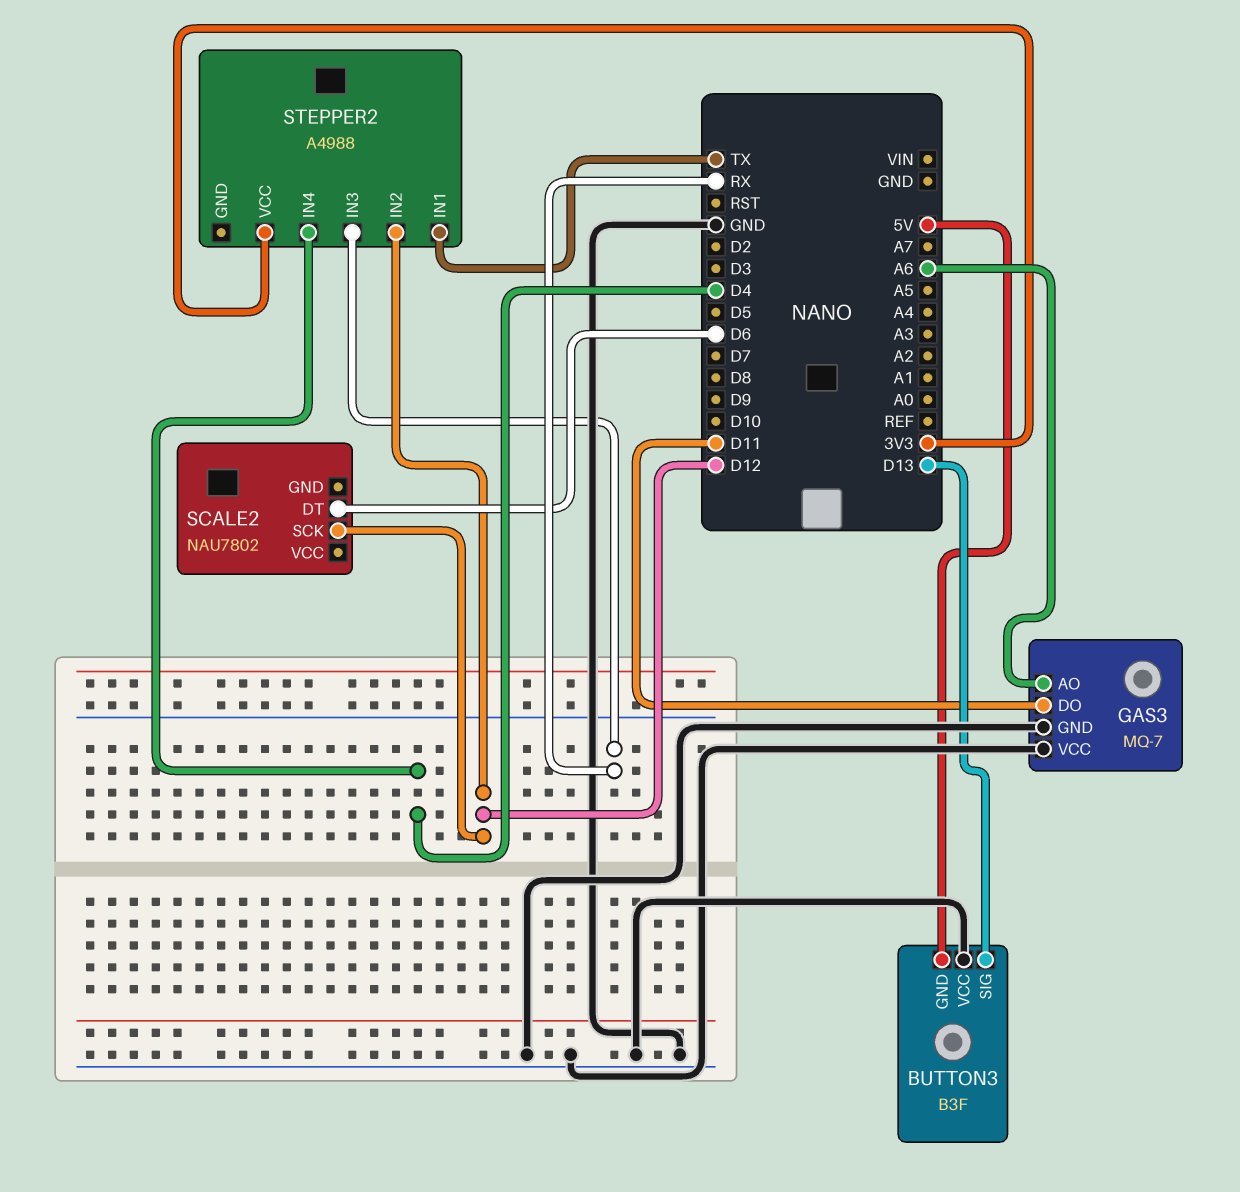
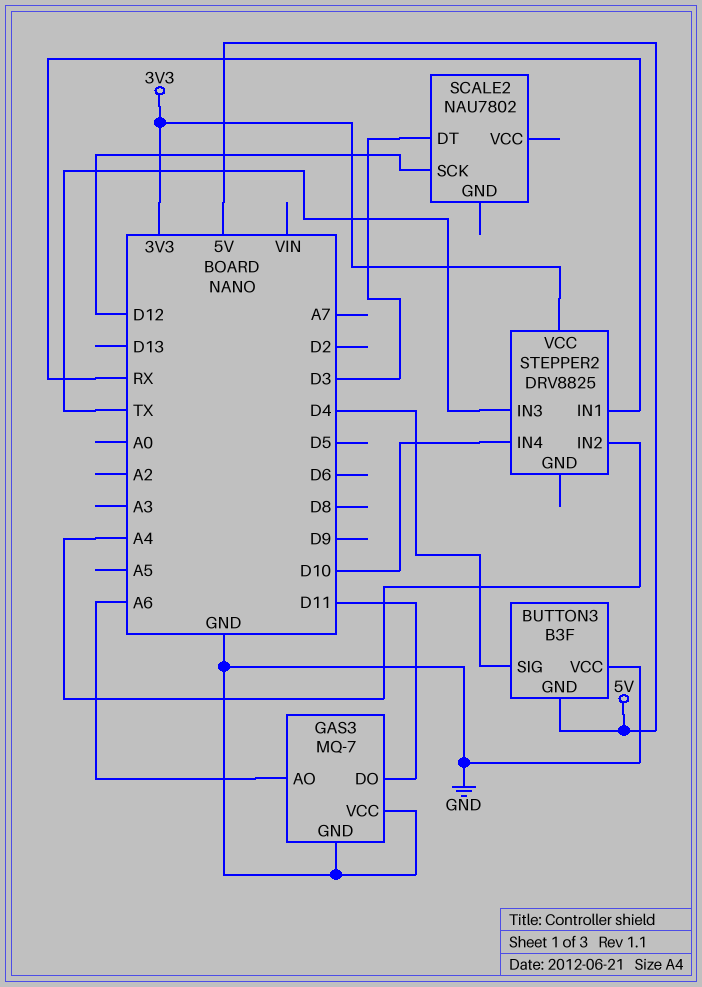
BUTTON3 pin SIG: D13 -> D4
SCALE2 pin DT: D6 -> D3
STEPPER2: A4988 -> DRV8825
STEPPER2 pin IN1: TX -> RX
STEPPER2 pin IN2: D12 -> A4
STEPPER2 pin IN3: RX -> TX
STEPPER2 pin IN4: D4 -> D10

